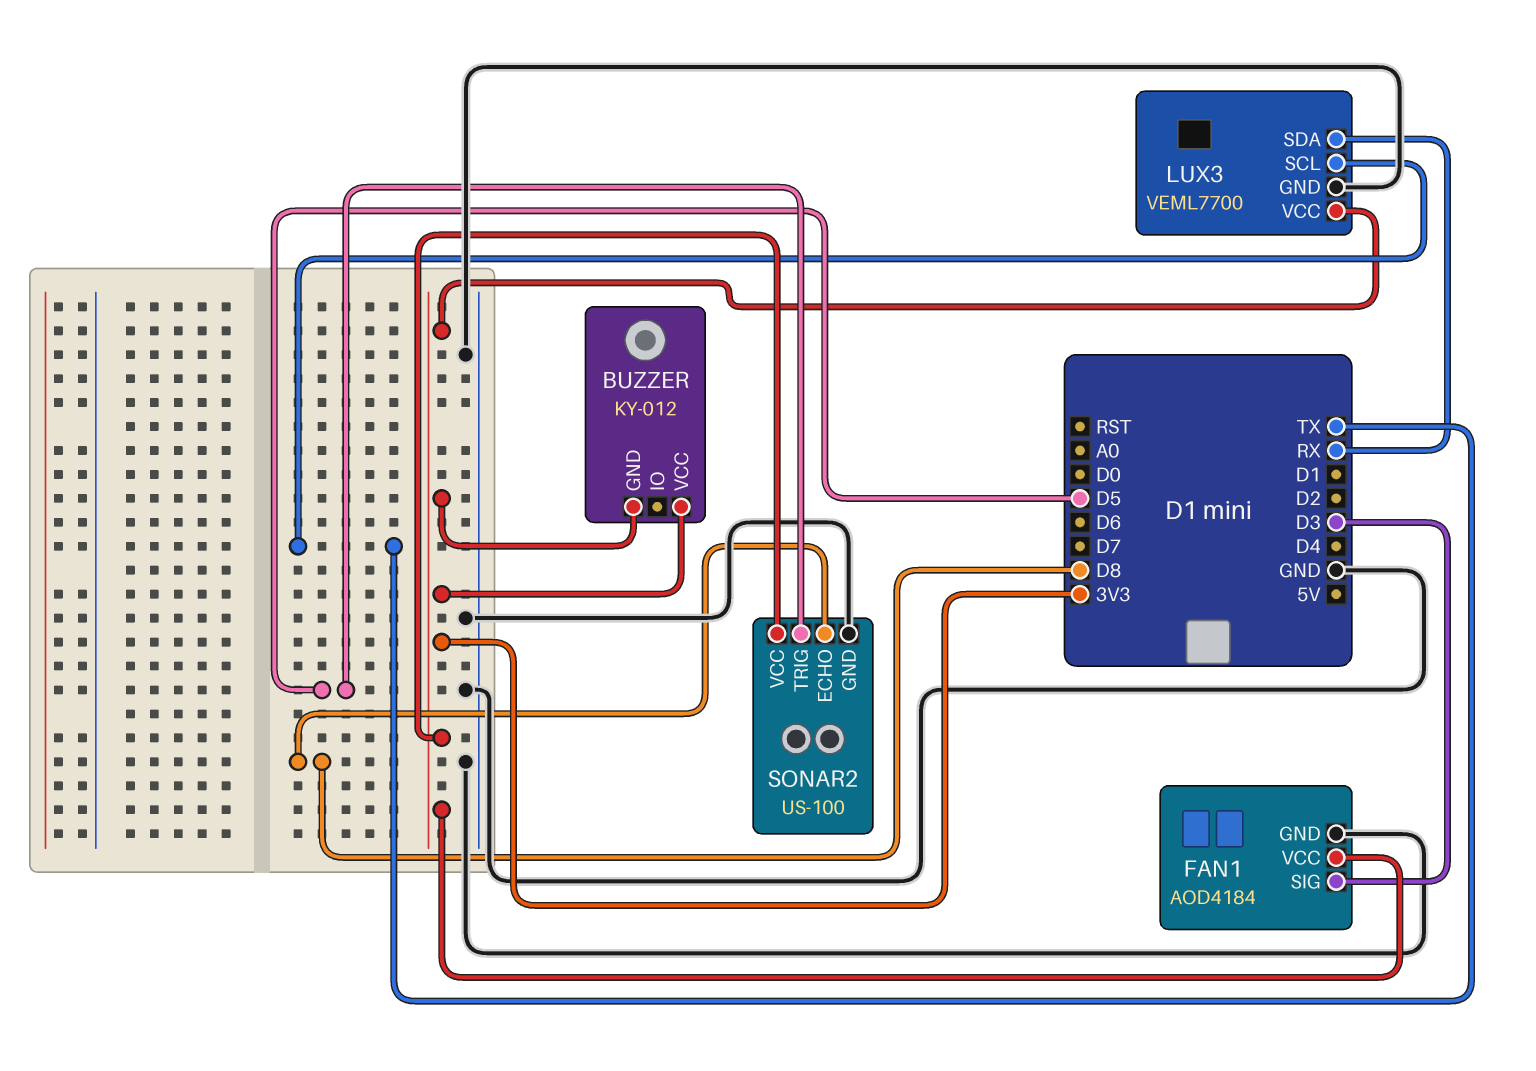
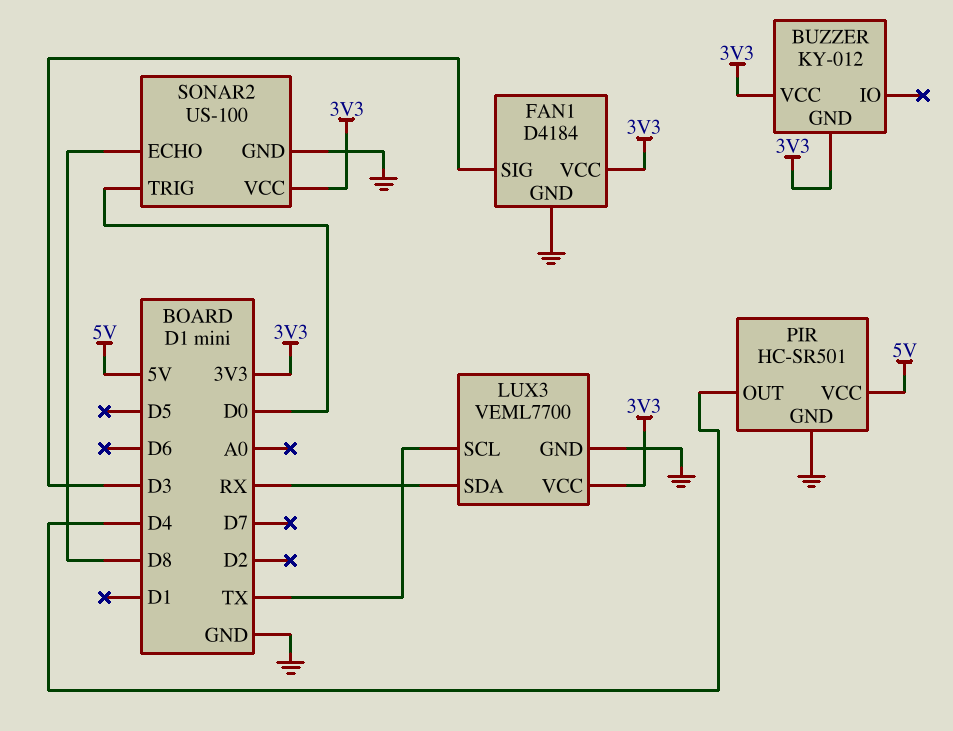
FAN1: AOD4184 -> D4184
PIR: none -> HC-SR501
PIR pin GND: none -> GND
PIR pin OUT: none -> D4
PIR pin VCC: none -> 5V
SONAR2 pin TRIG: D5 -> D0

